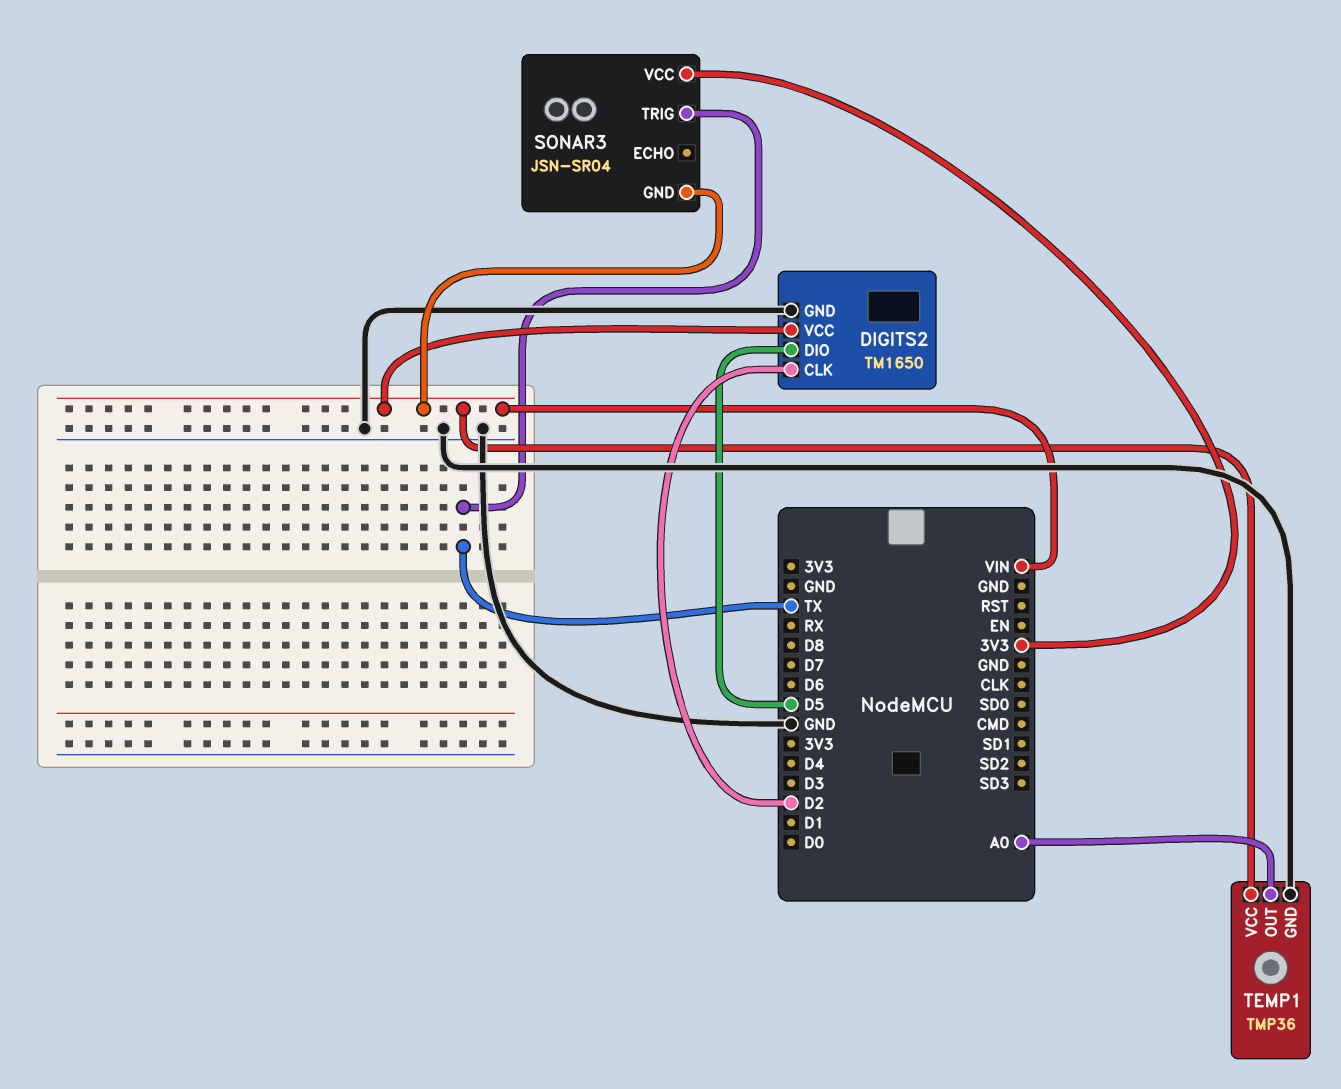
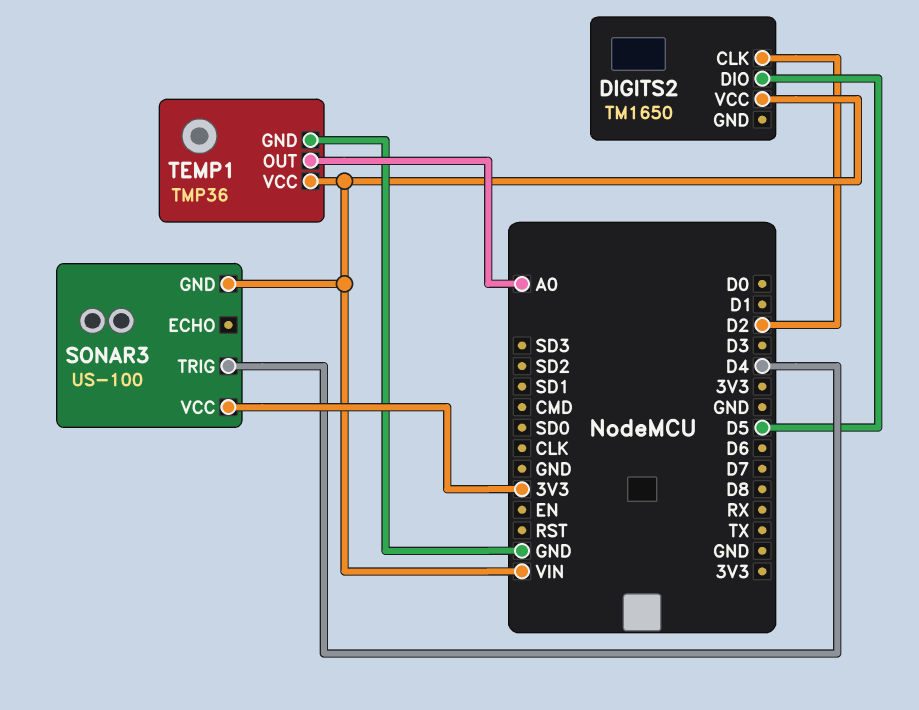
DIGITS2 pin GND: GND -> none
SONAR3: JSN-SR04 -> US-100
SONAR3 pin TRIG: TX -> D4

